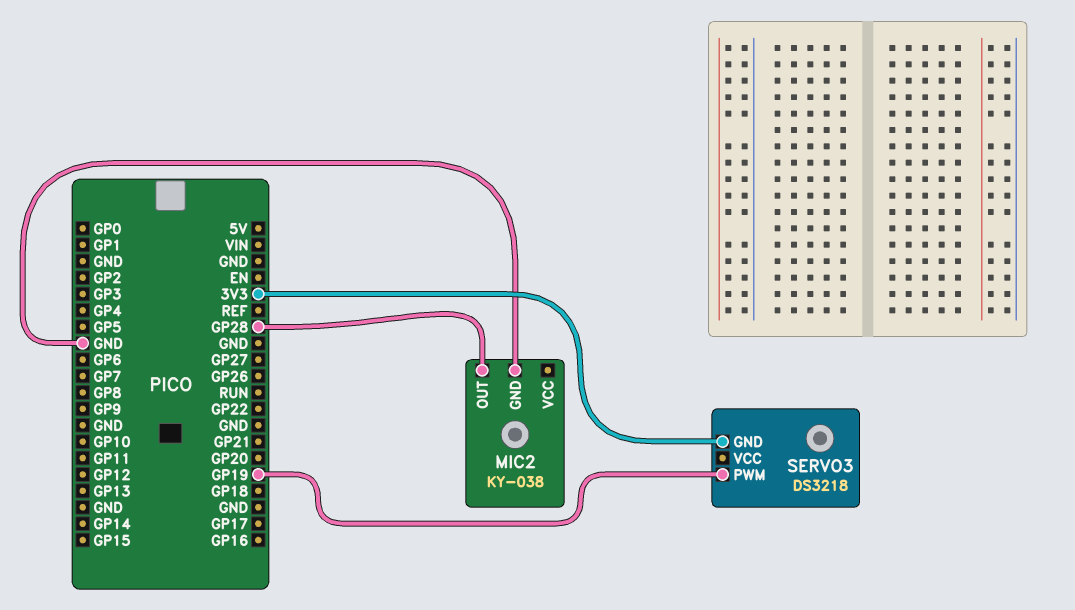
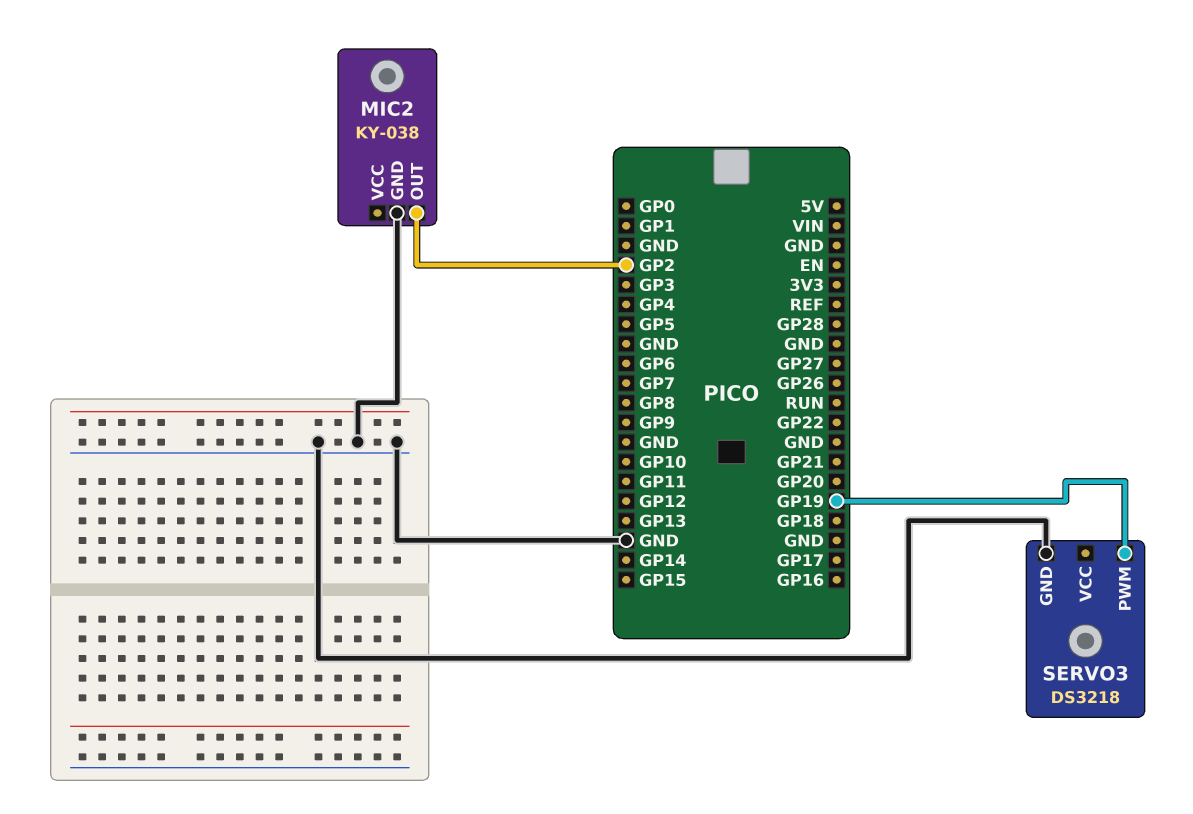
MIC2 pin OUT: GP28 -> GP2
SERVO3 pin GND: 3V3 -> GND

